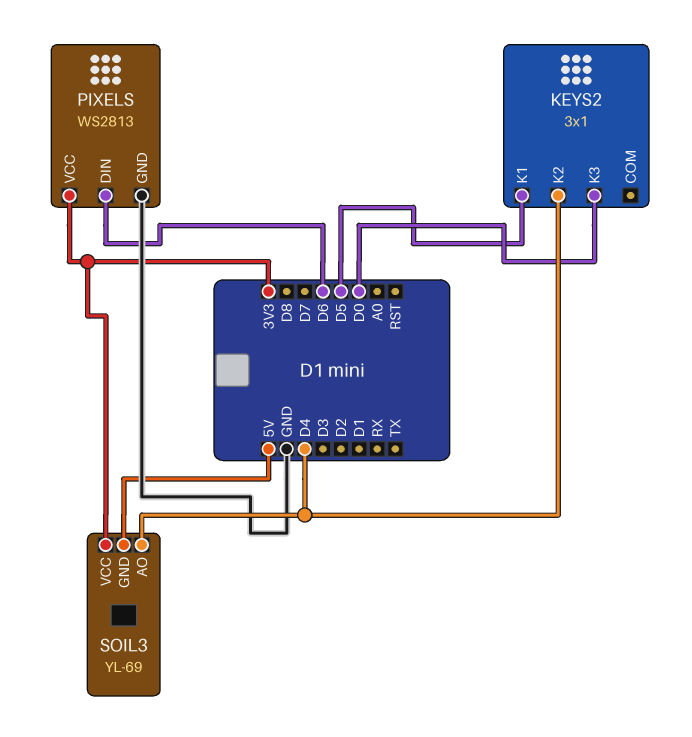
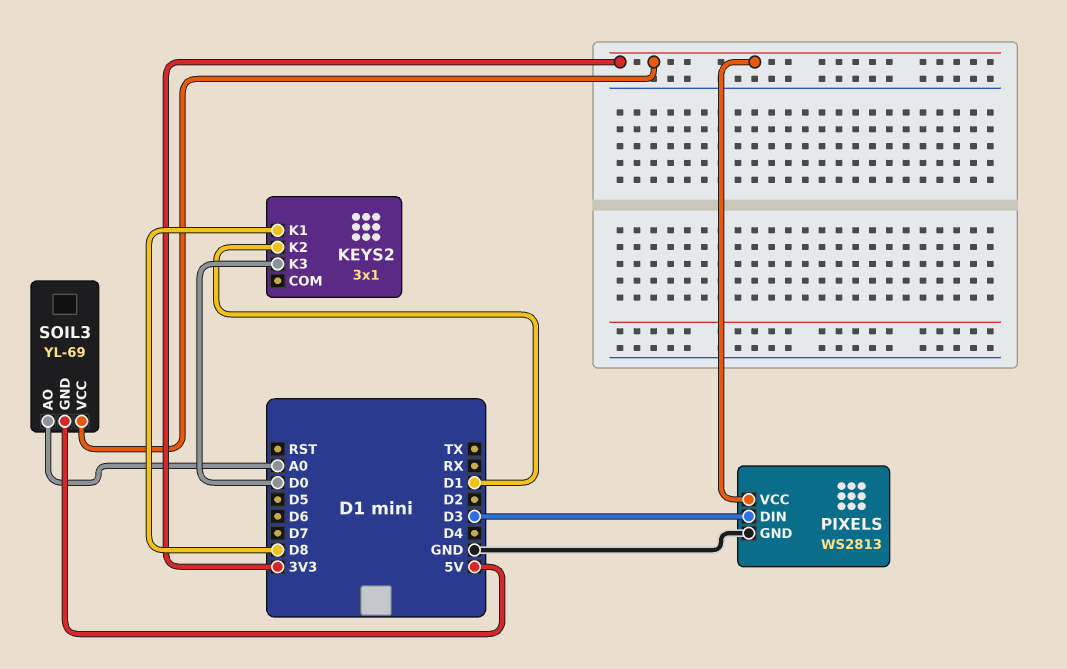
KEYS2 pin K1: D5 -> D8
KEYS2 pin K2: D4 -> D1
PIXELS pin DIN: D6 -> D3
SOIL3 pin AO: D4 -> A0

